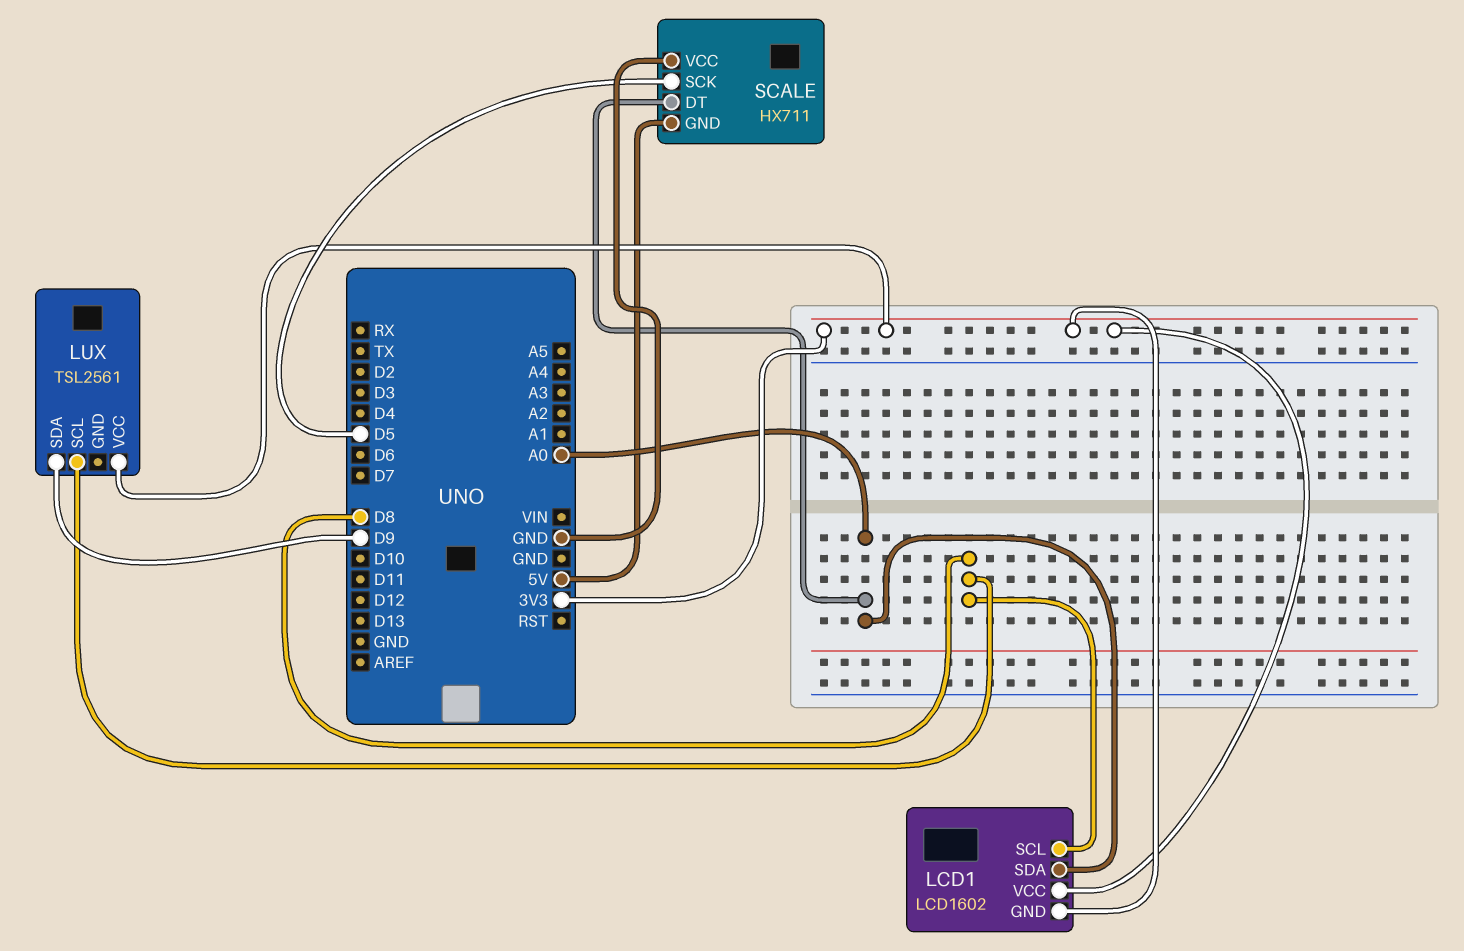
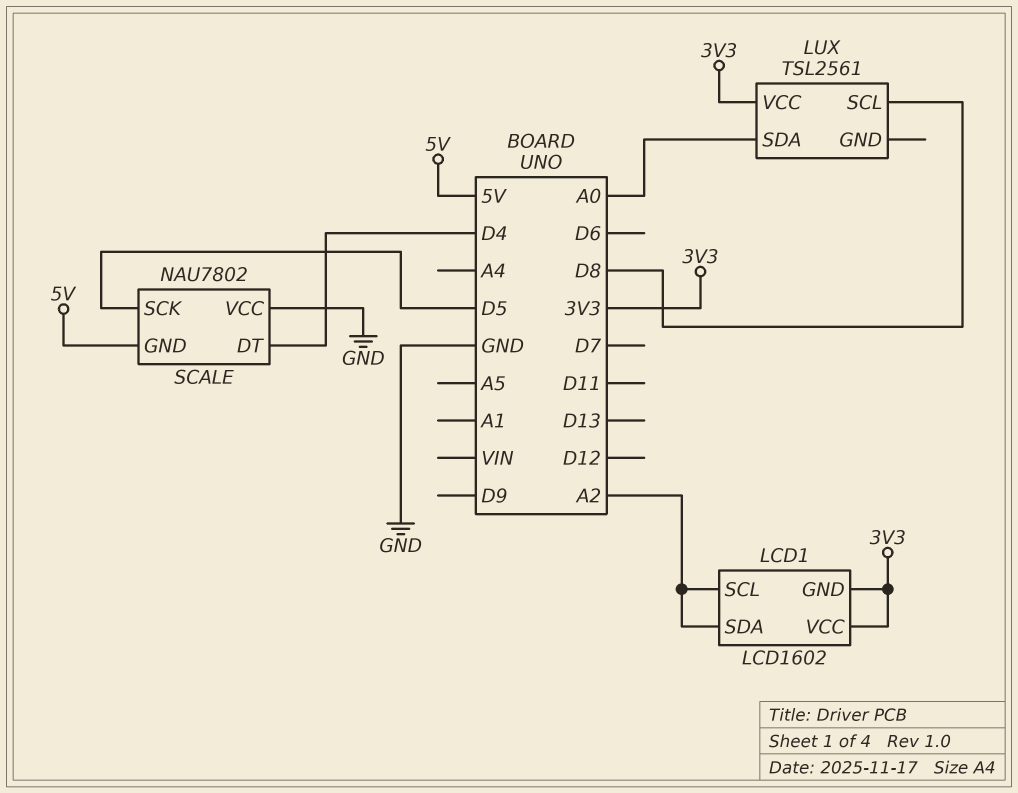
LCD1 pin SCL: D8 -> A2
LCD1 pin SDA: A0 -> A2
LUX pin SDA: D9 -> A0
SCALE: HX711 -> NAU7802
SCALE pin DT: A0 -> D4

